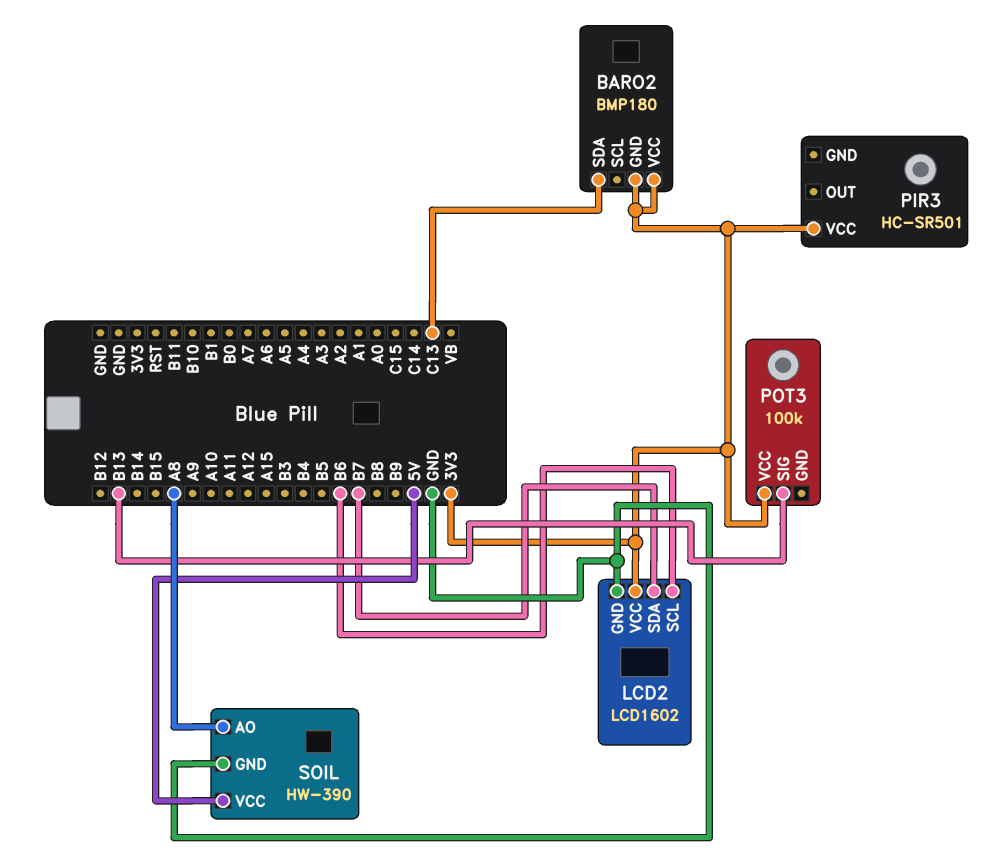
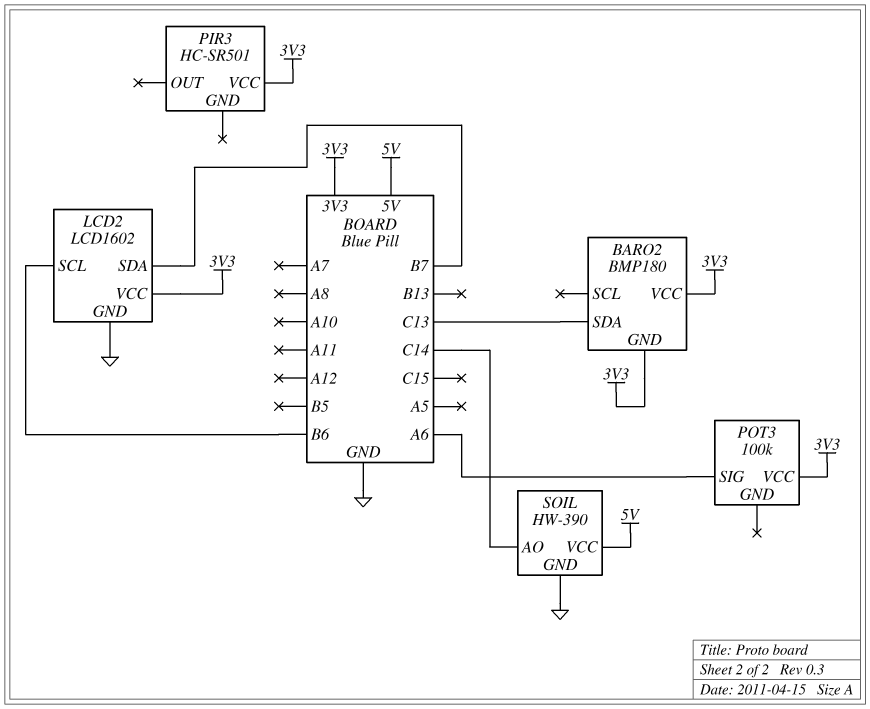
POT3 pin SIG: B13 -> A6
SOIL pin AO: A8 -> C14

